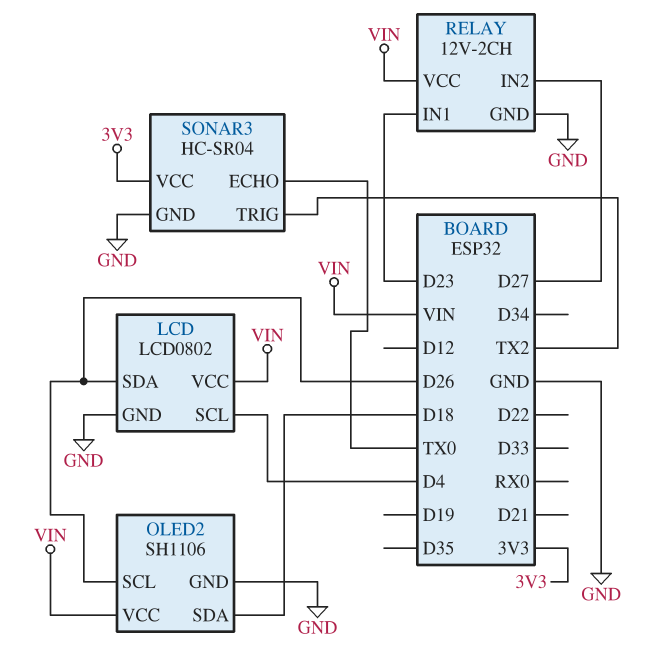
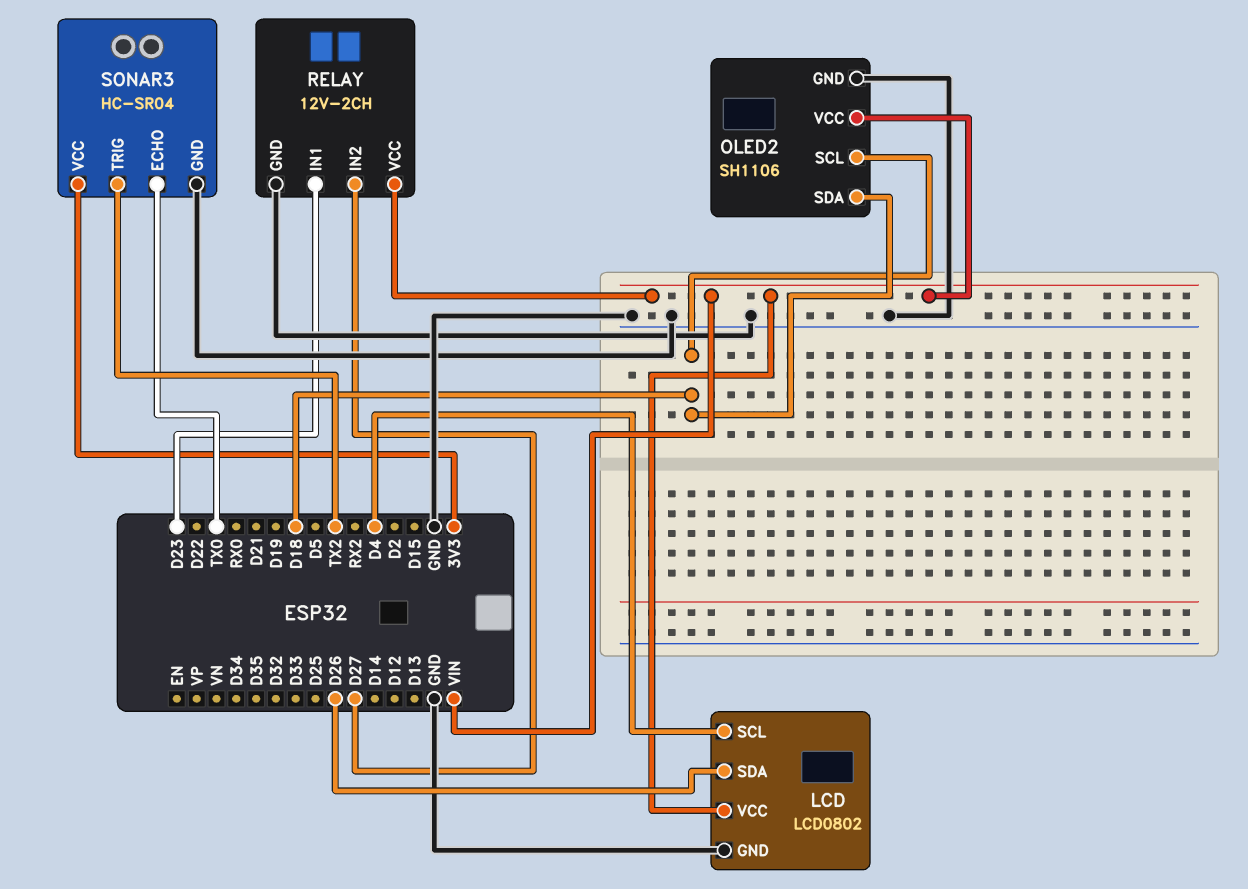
OLED2 pin SCL: D26 -> D18

